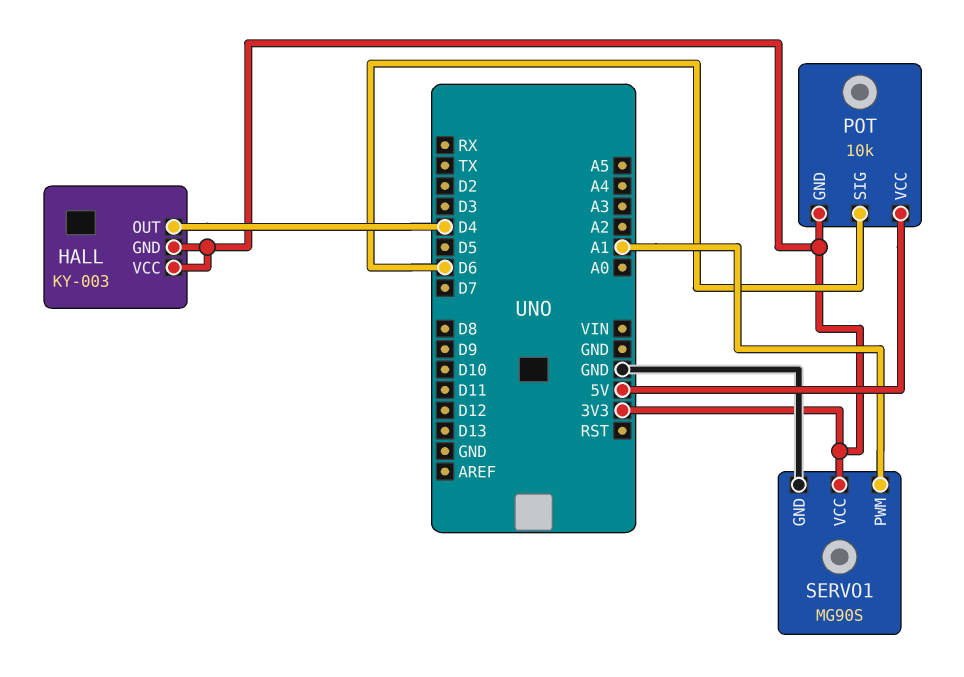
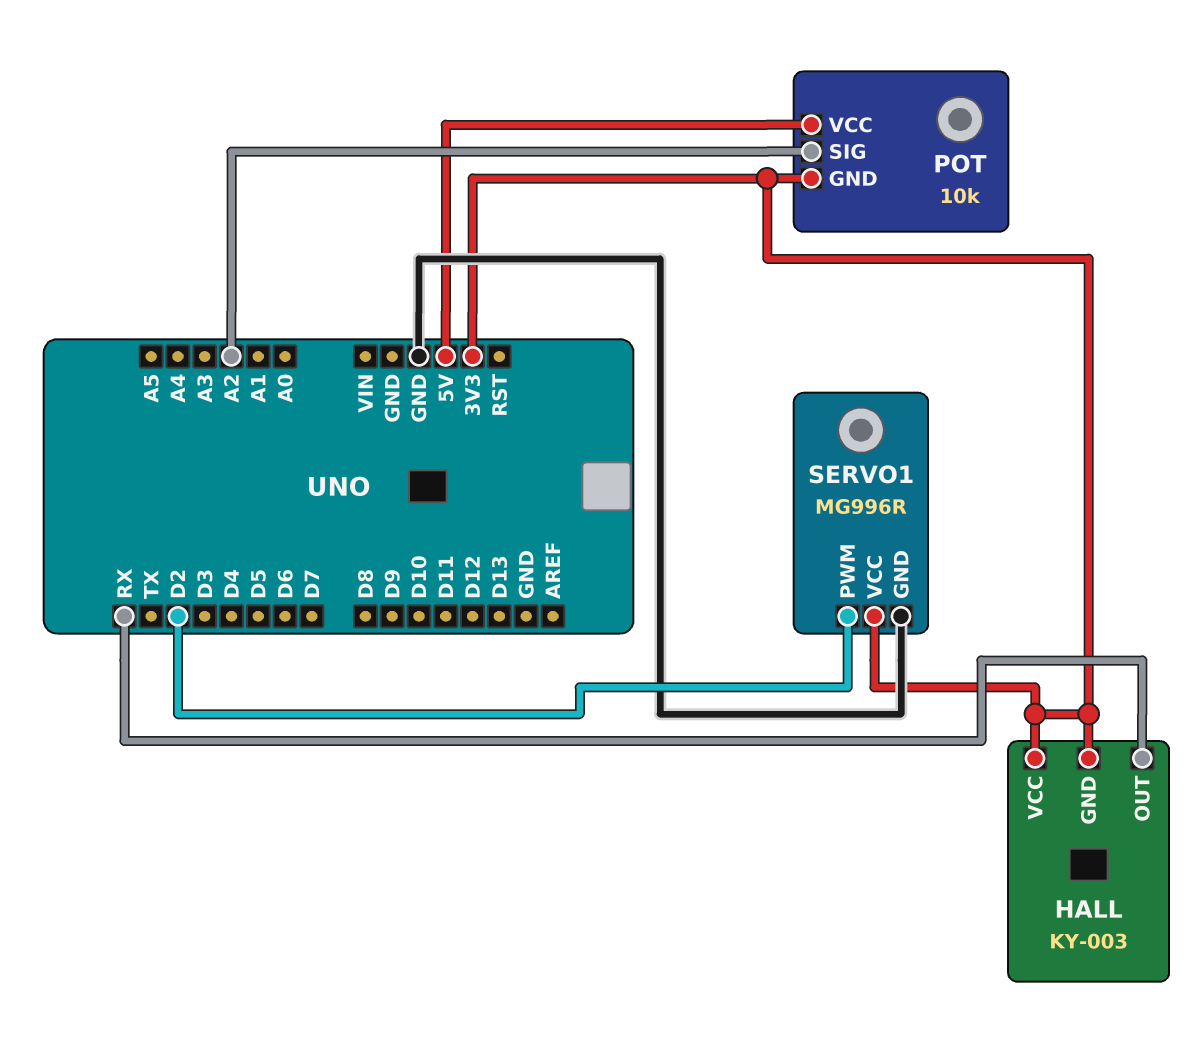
HALL pin OUT: D4 -> RX
POT pin SIG: D6 -> A2
SERVO1: MG90S -> MG996R
SERVO1 pin PWM: A1 -> D2

